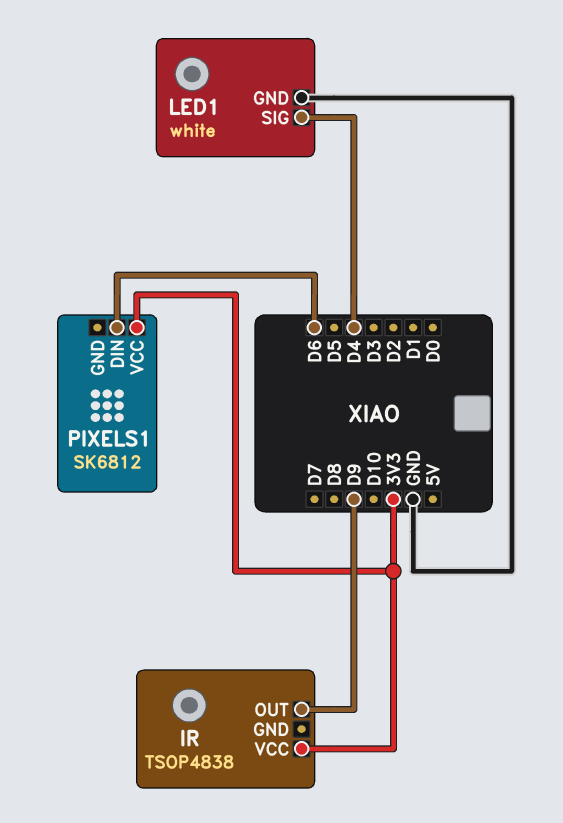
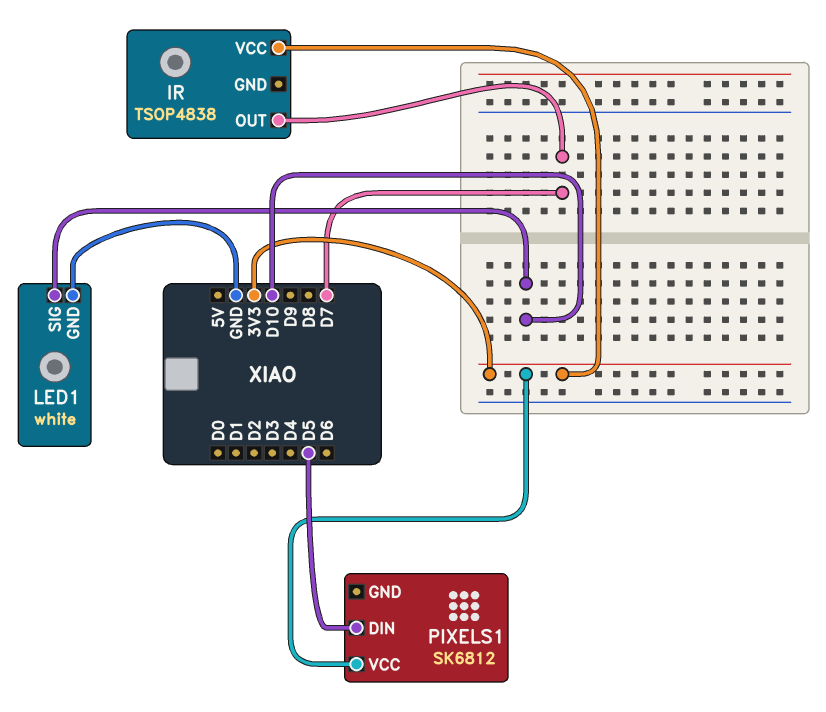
IR pin OUT: D9 -> D7
LED1 pin SIG: D4 -> D10
PIXELS1 pin DIN: D6 -> D5

